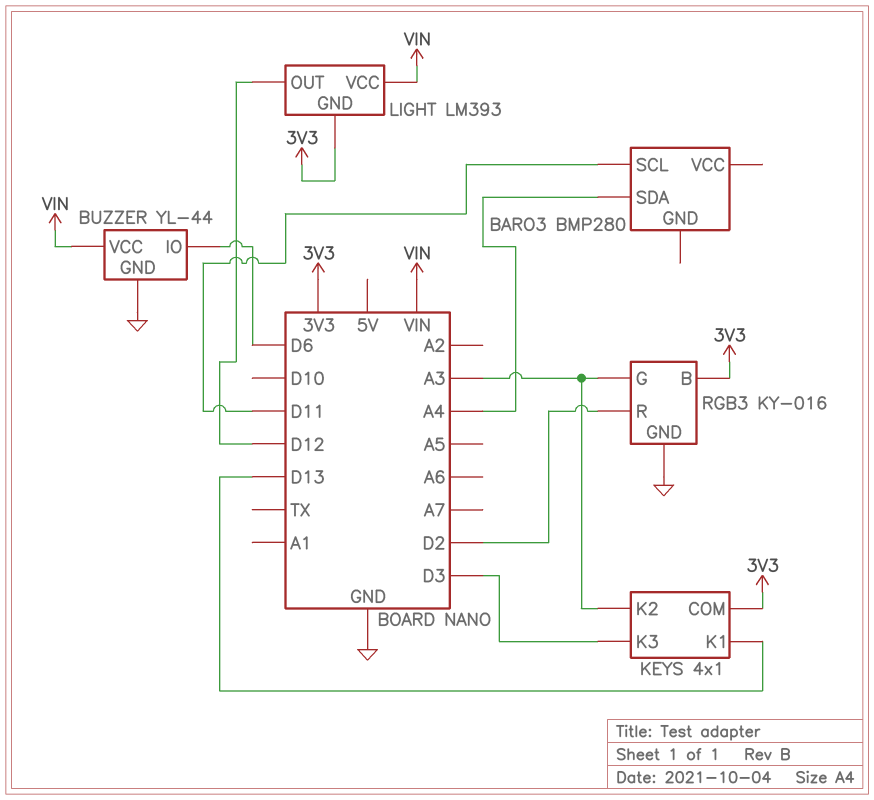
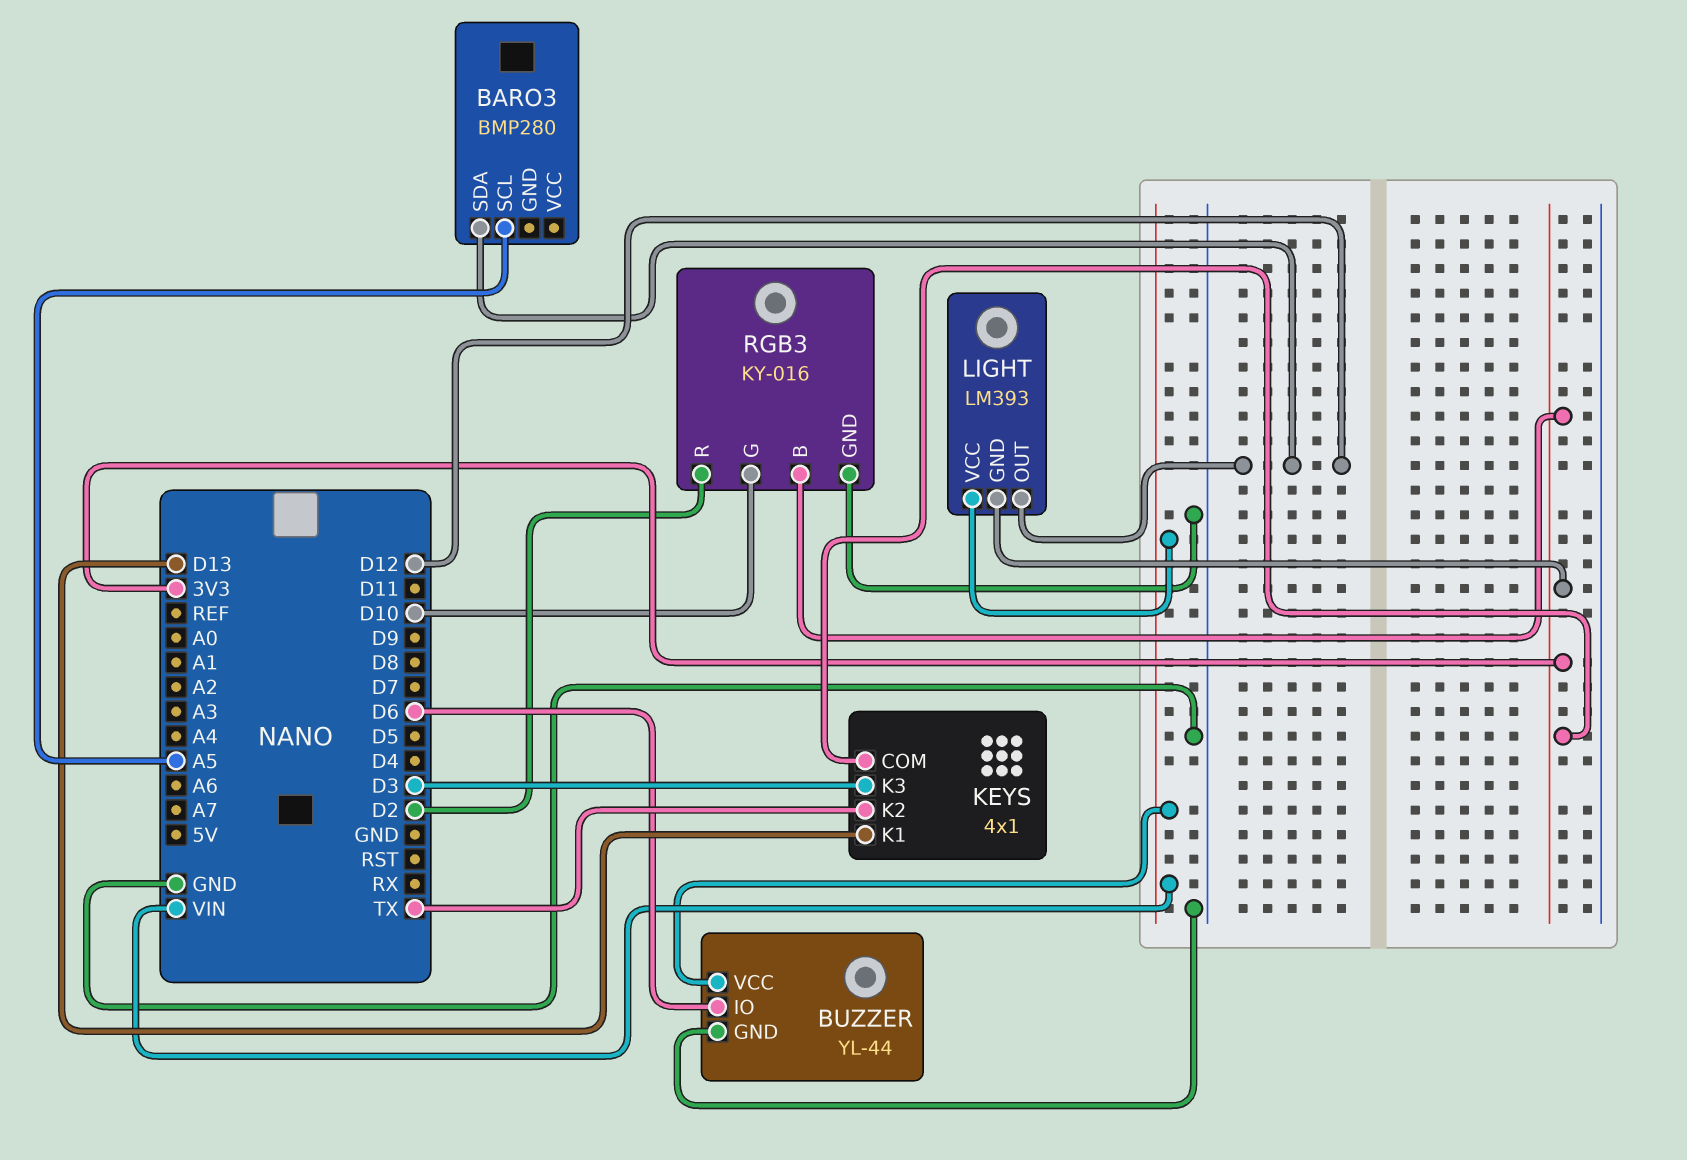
BARO3 pin SCL: D11 -> A5
BARO3 pin SDA: A4 -> D12
KEYS pin K2: A3 -> TX
RGB3 pin G: A3 -> D10

